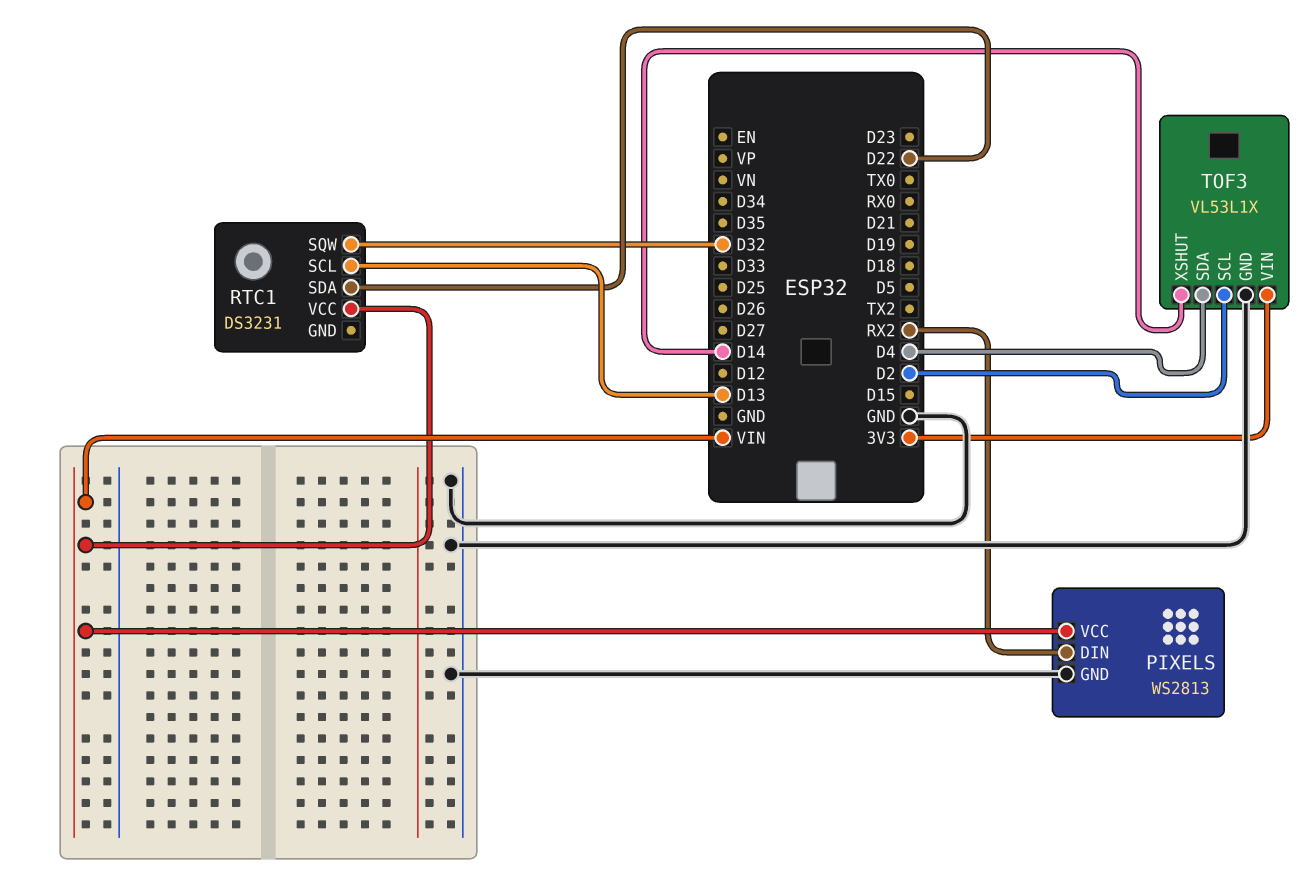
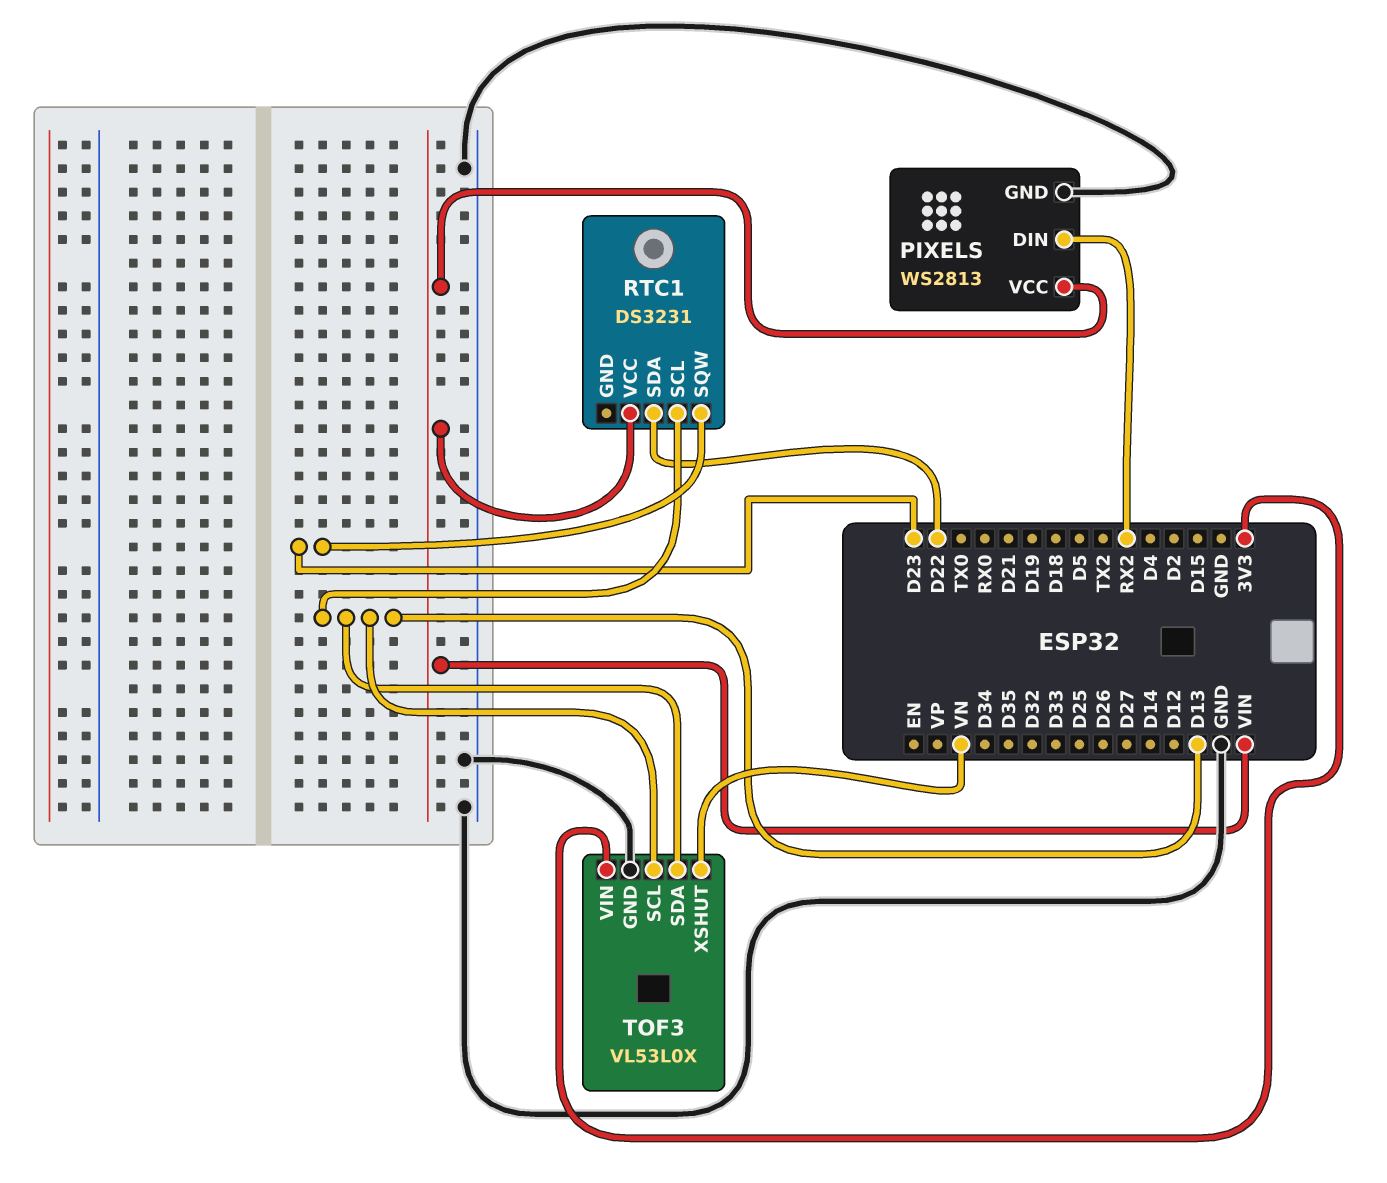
RTC1 pin SQW: D32 -> D23
TOF3: VL53L1X -> VL53L0X
TOF3 pin SCL: D2 -> D13
TOF3 pin SDA: D4 -> D13
TOF3 pin XSHUT: D14 -> VN

